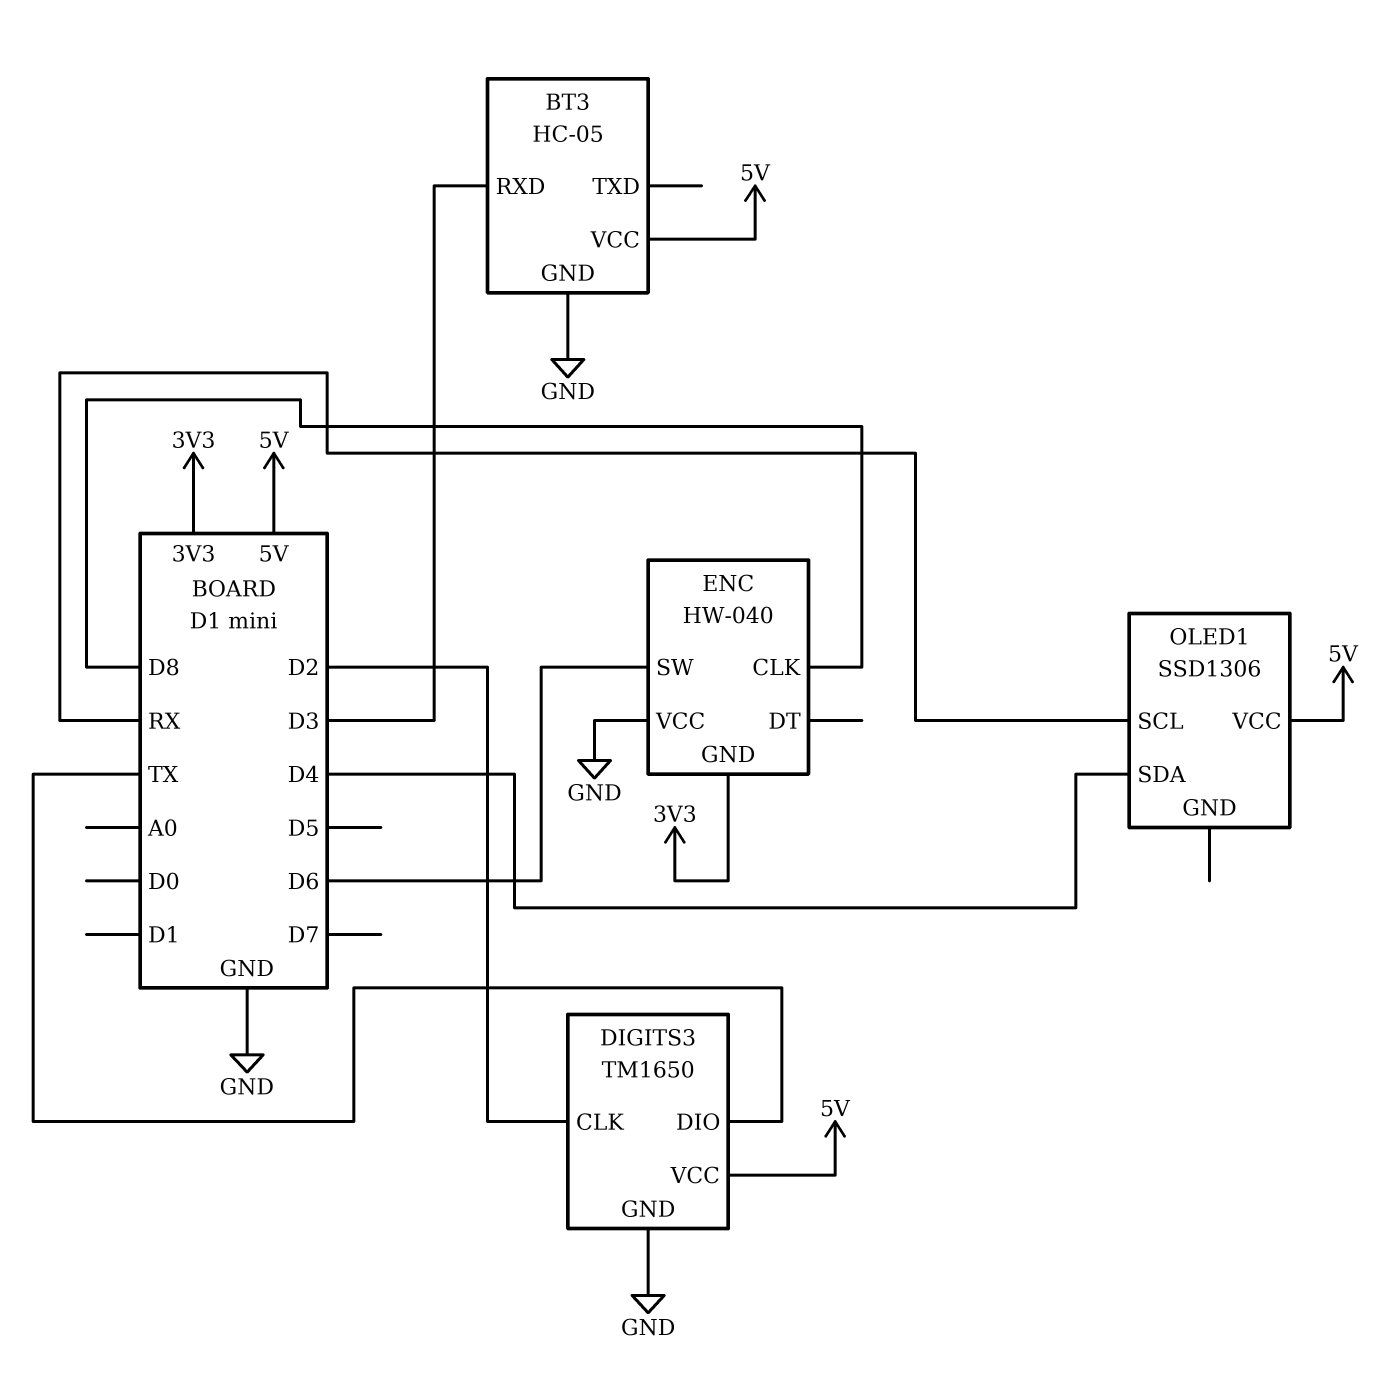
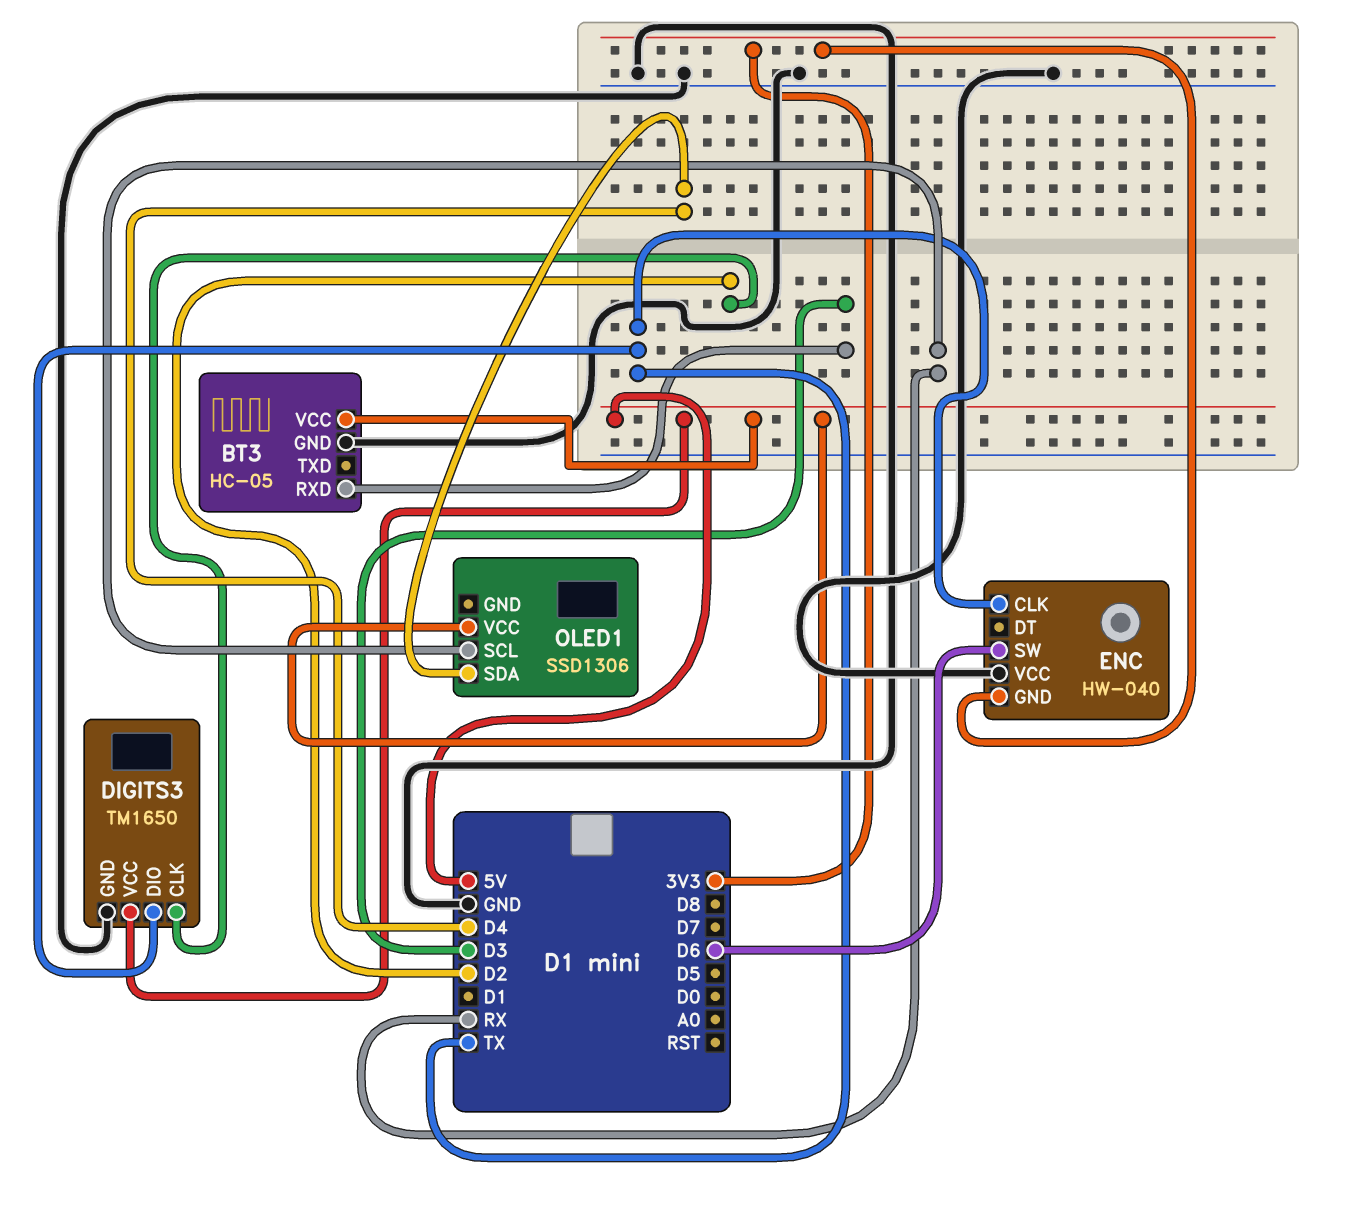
ENC pin CLK: D8 -> TX

